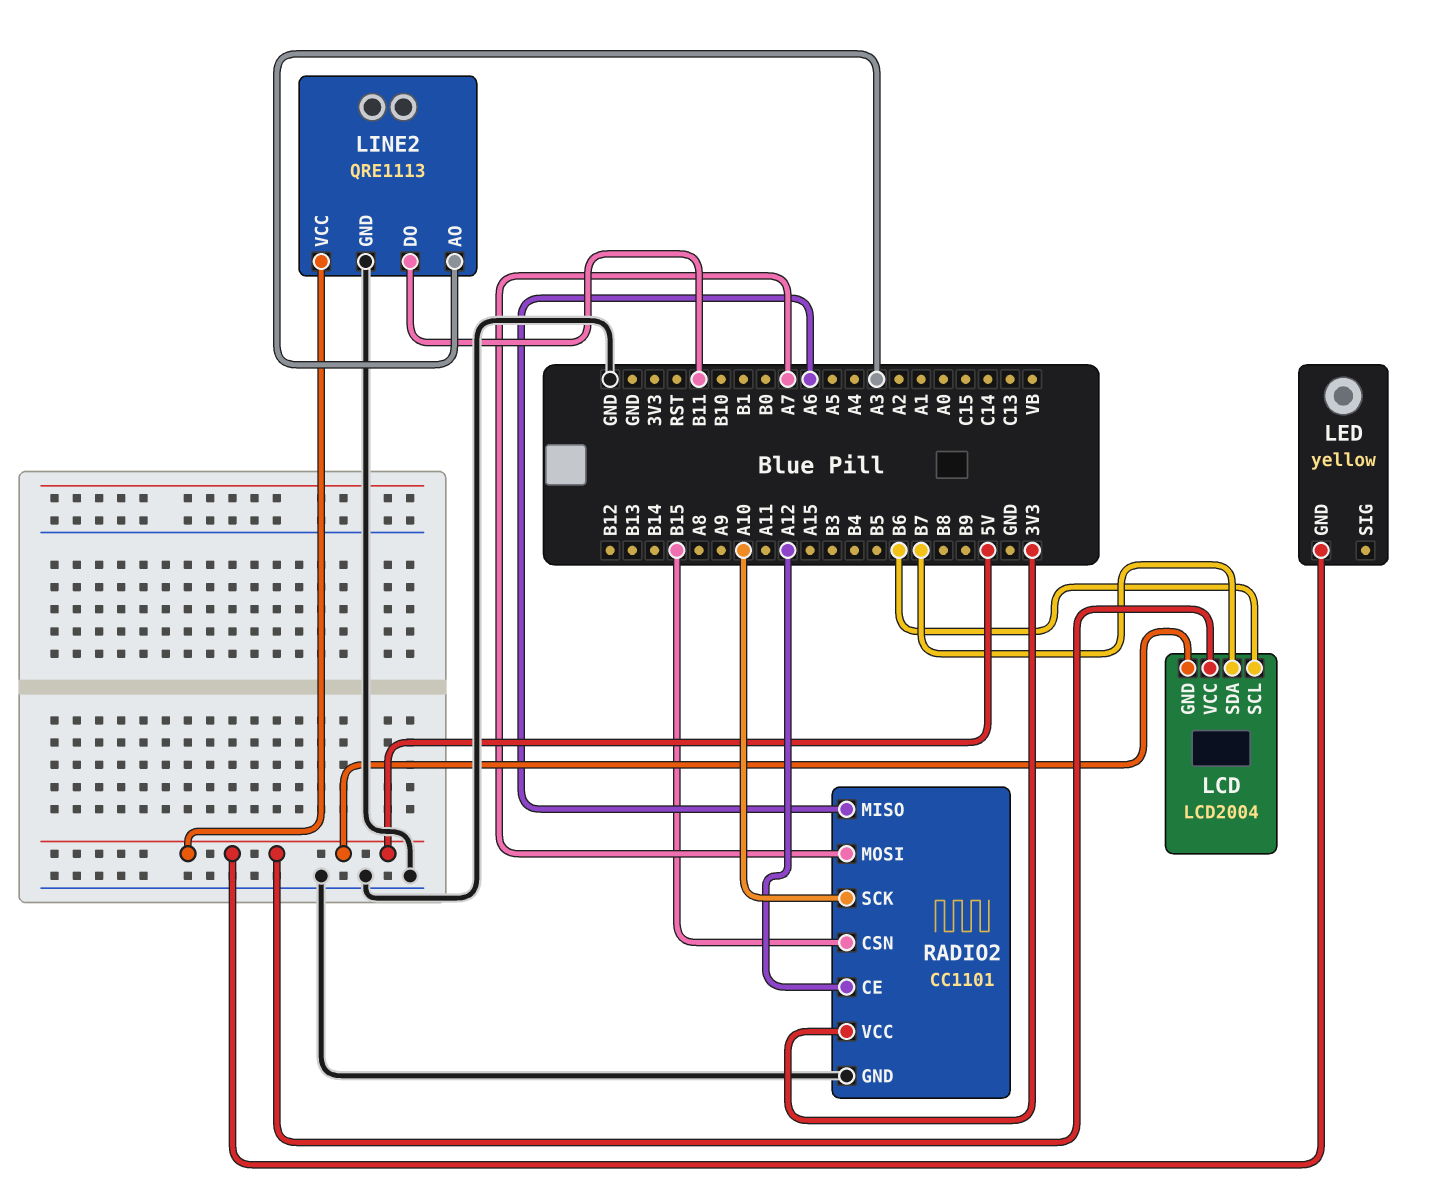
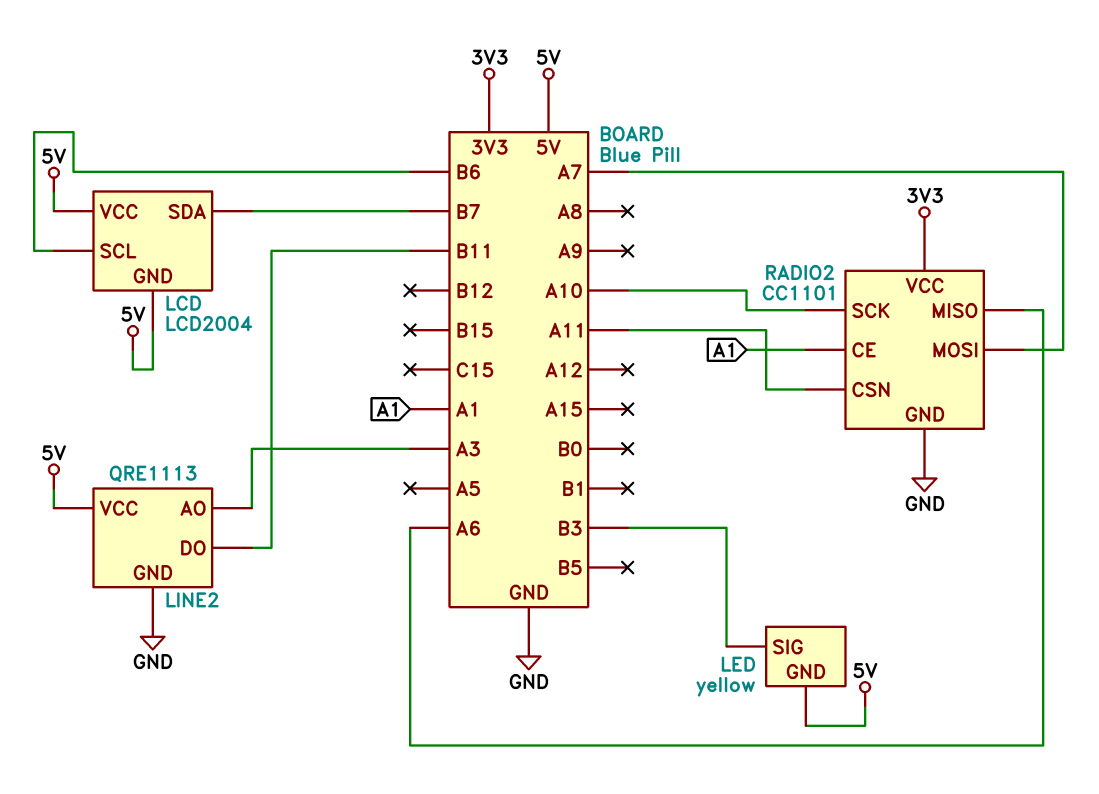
LED pin SIG: none -> B3
RADIO2 pin CE: A12 -> A1
RADIO2 pin CSN: B15 -> A11

